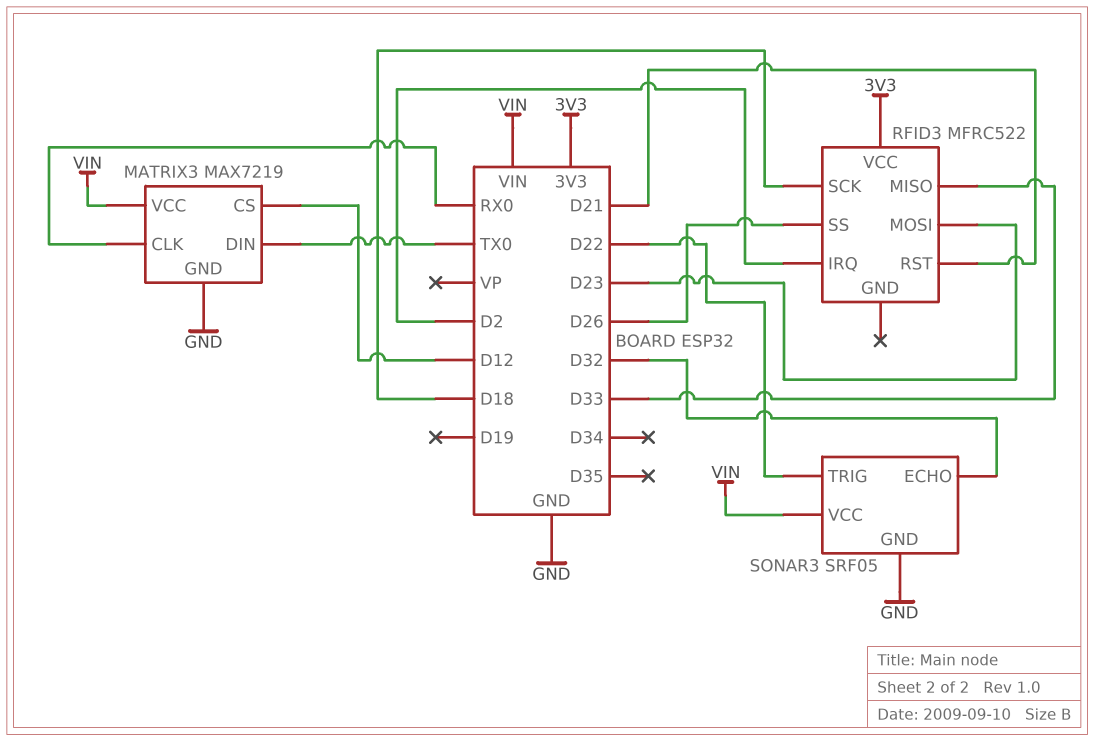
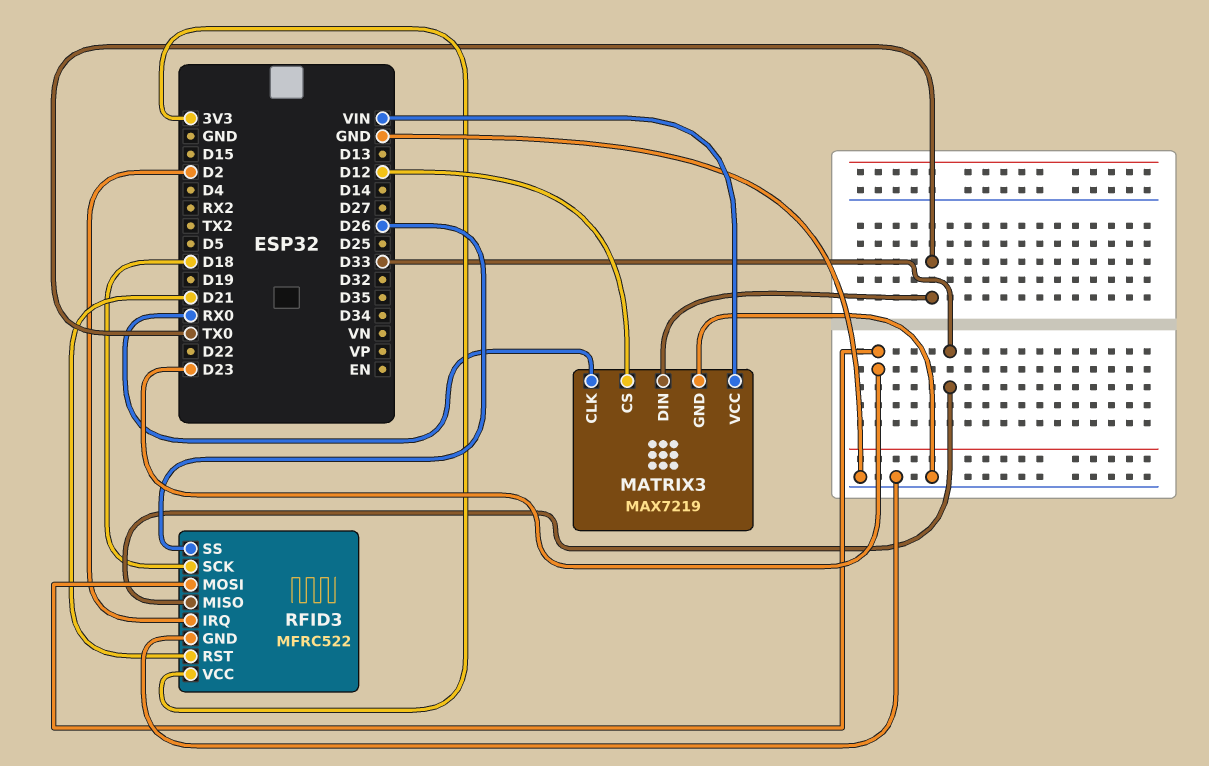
RFID3 pin GND: none -> GND
SONAR3: SRF05 -> none
SONAR3 pin ECHO: D32 -> none
SONAR3 pin GND: GND -> none
SONAR3 pin TRIG: D22 -> none
SONAR3 pin VCC: VIN -> none

